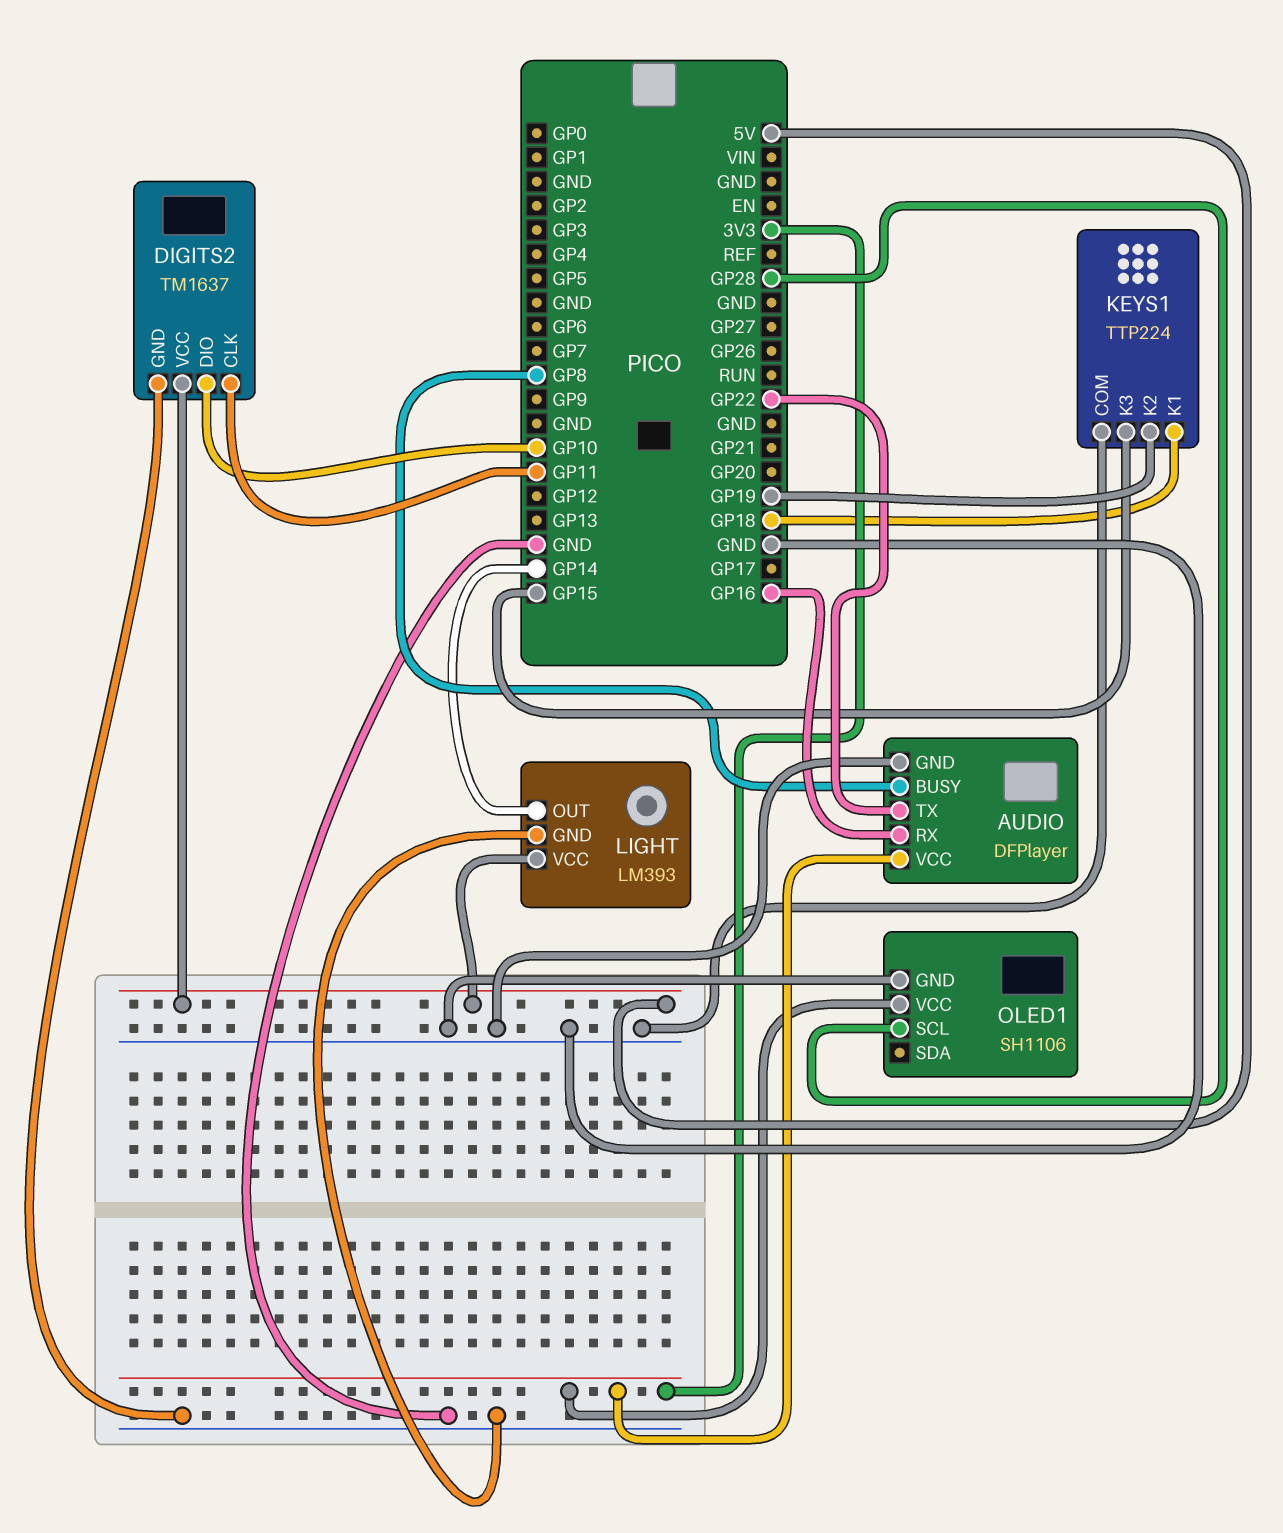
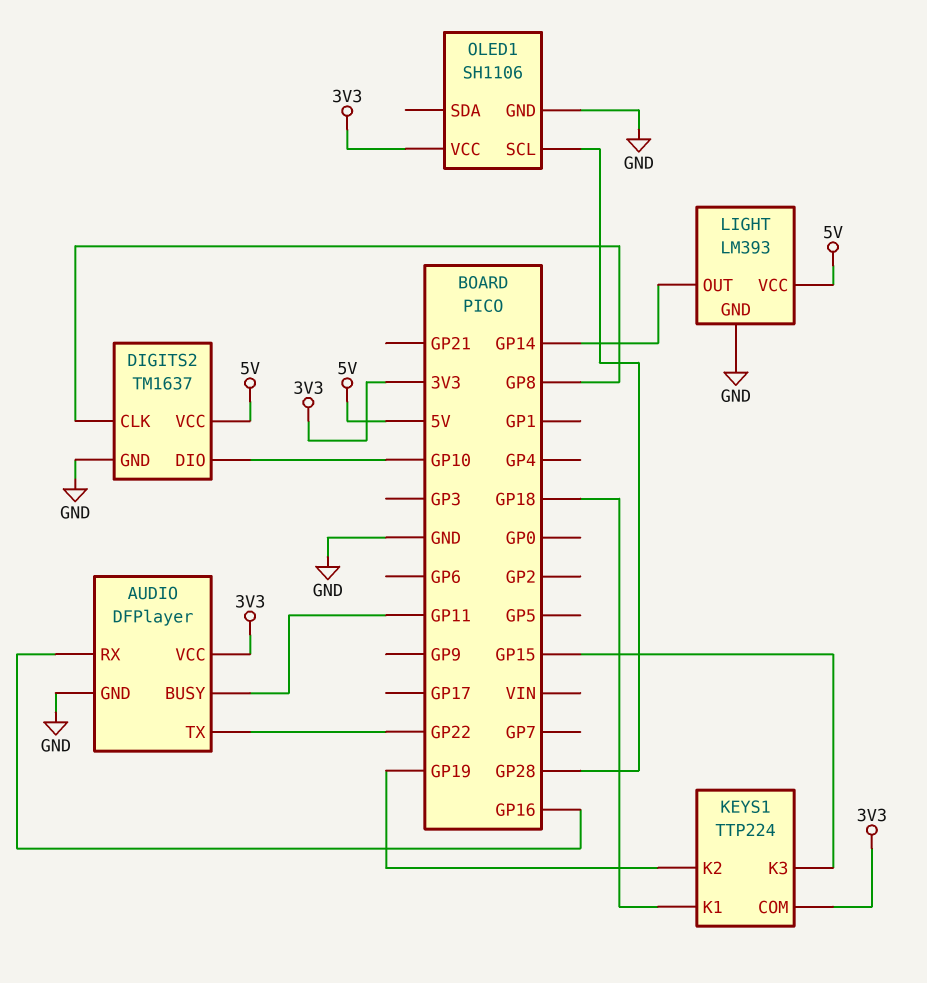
AUDIO pin BUSY: GP8 -> GP11
DIGITS2 pin CLK: GP11 -> GP8
KEYS1 pin COM: GND -> 3V3

